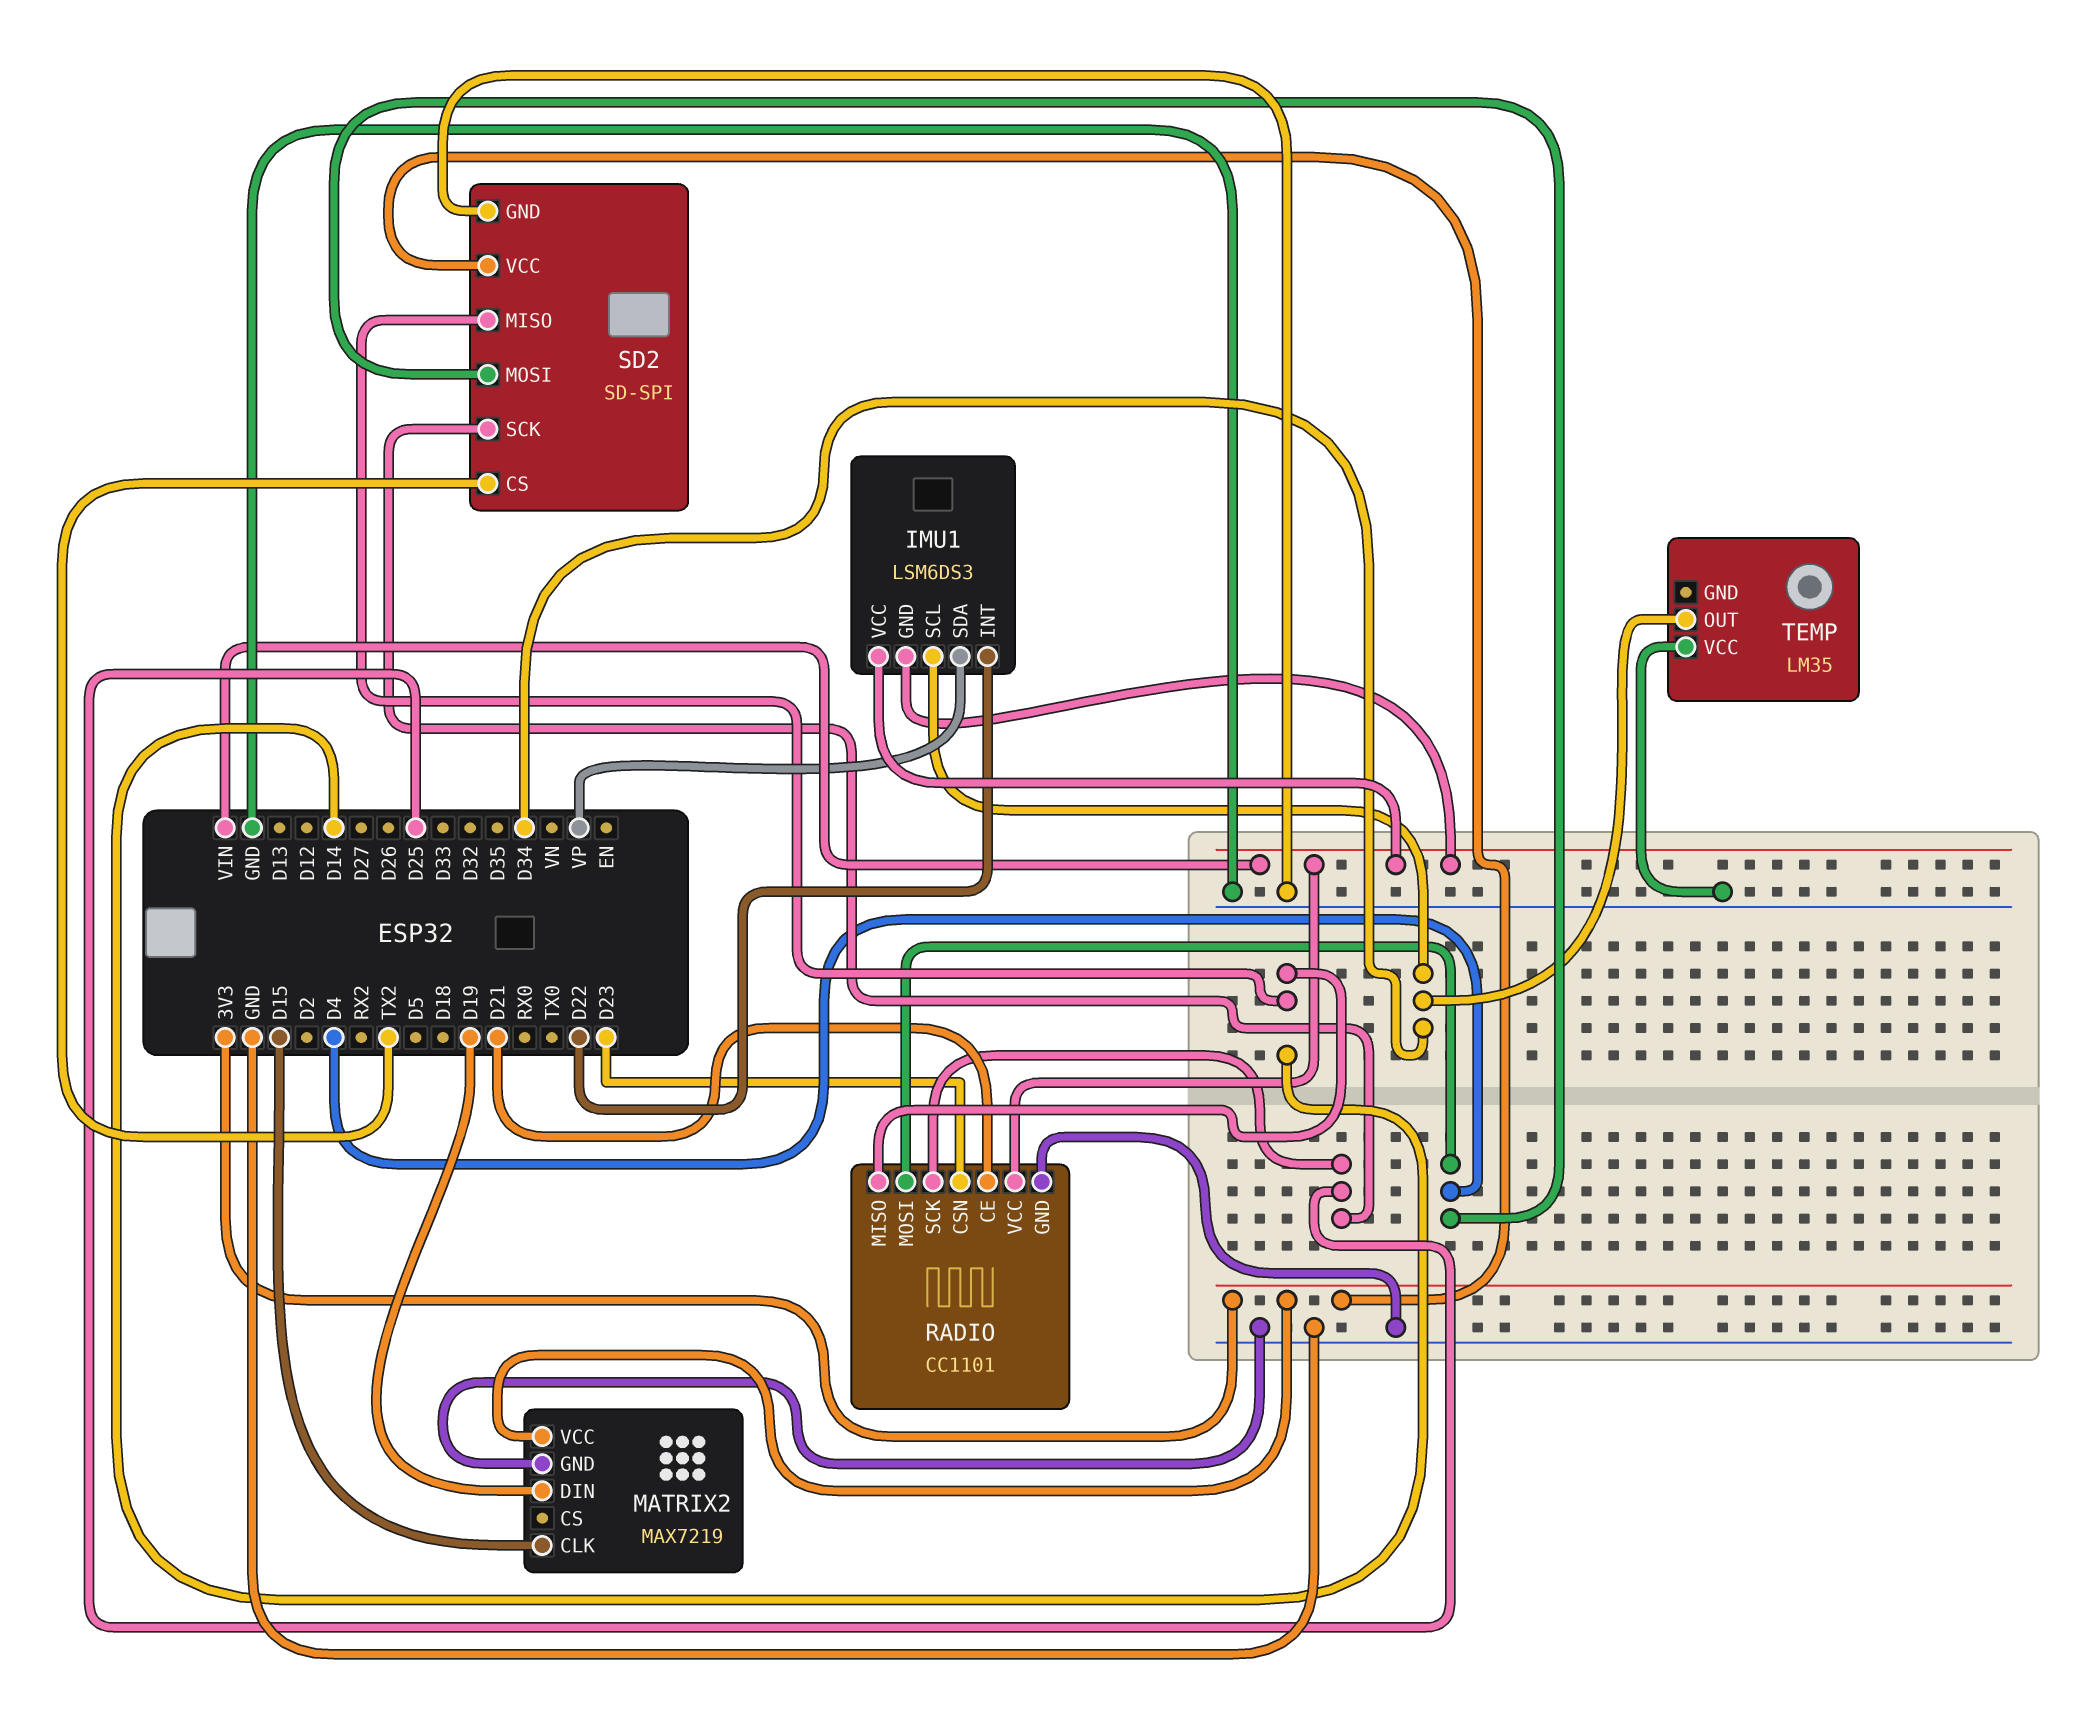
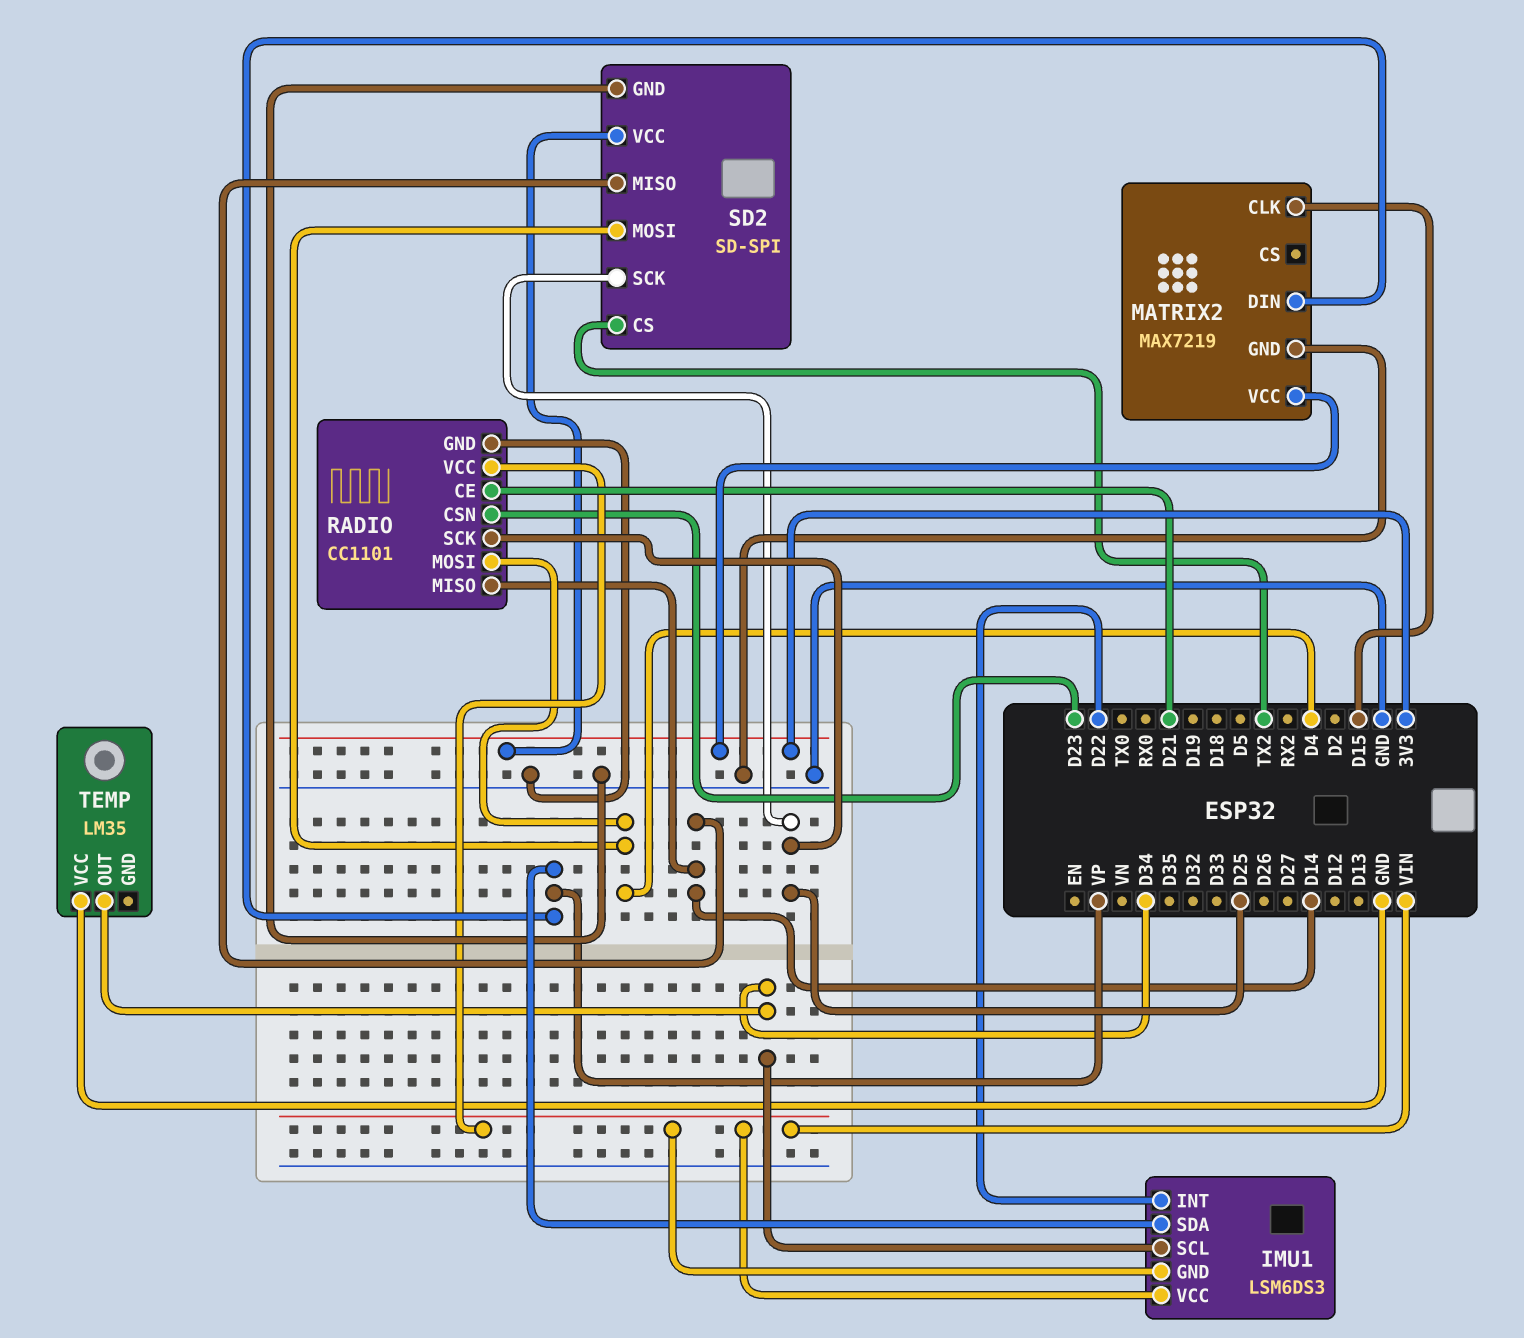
MATRIX2 pin DIN: D19 -> VP

